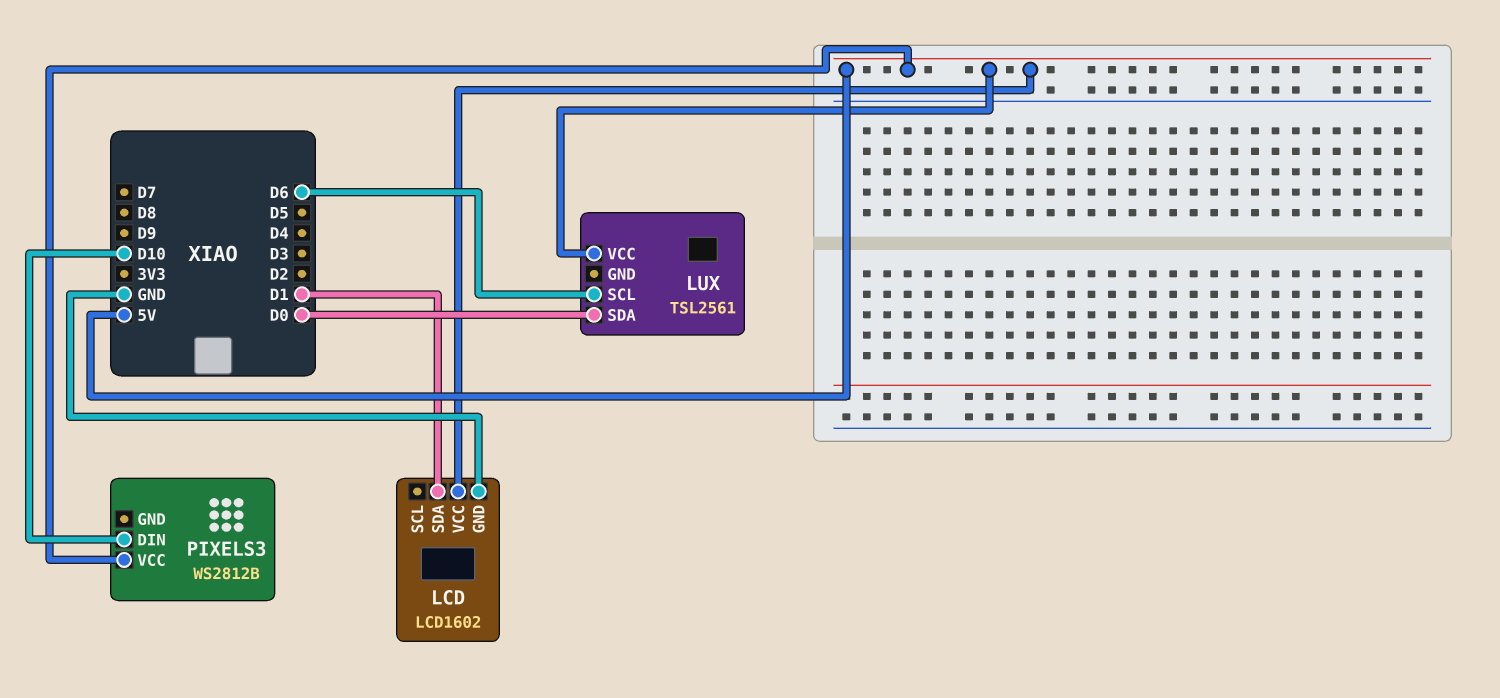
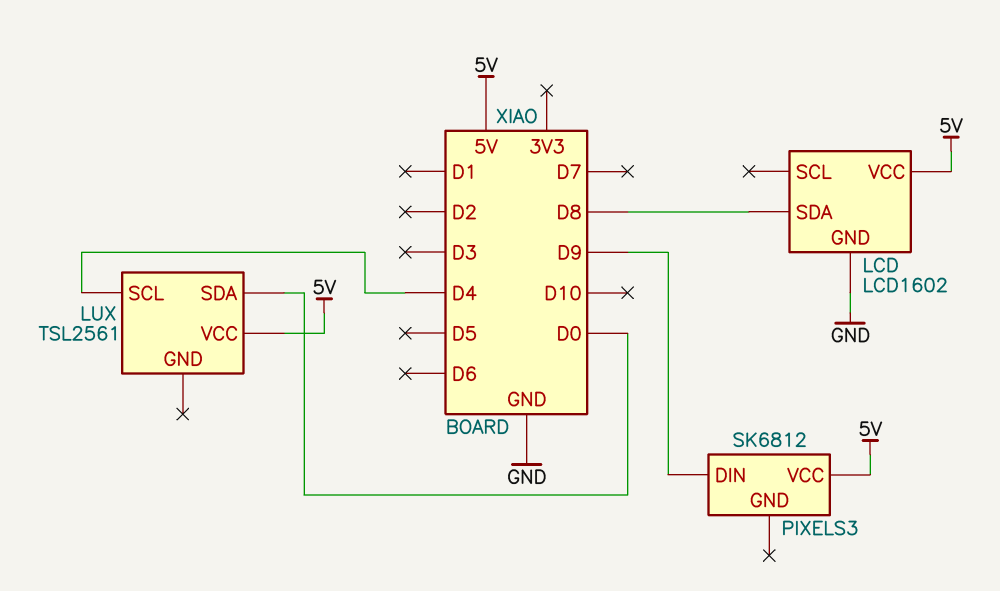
LCD pin SDA: D1 -> D8
LUX pin SCL: D6 -> D4
PIXELS3: WS2812B -> SK6812
PIXELS3 pin DIN: D10 -> D9

